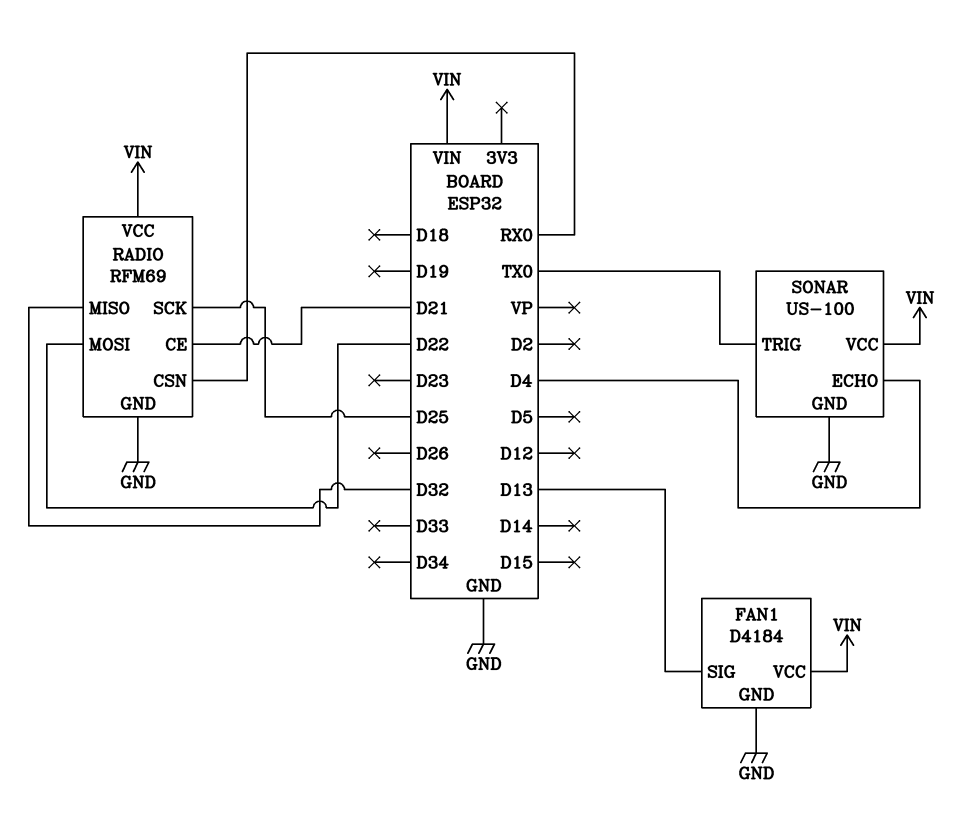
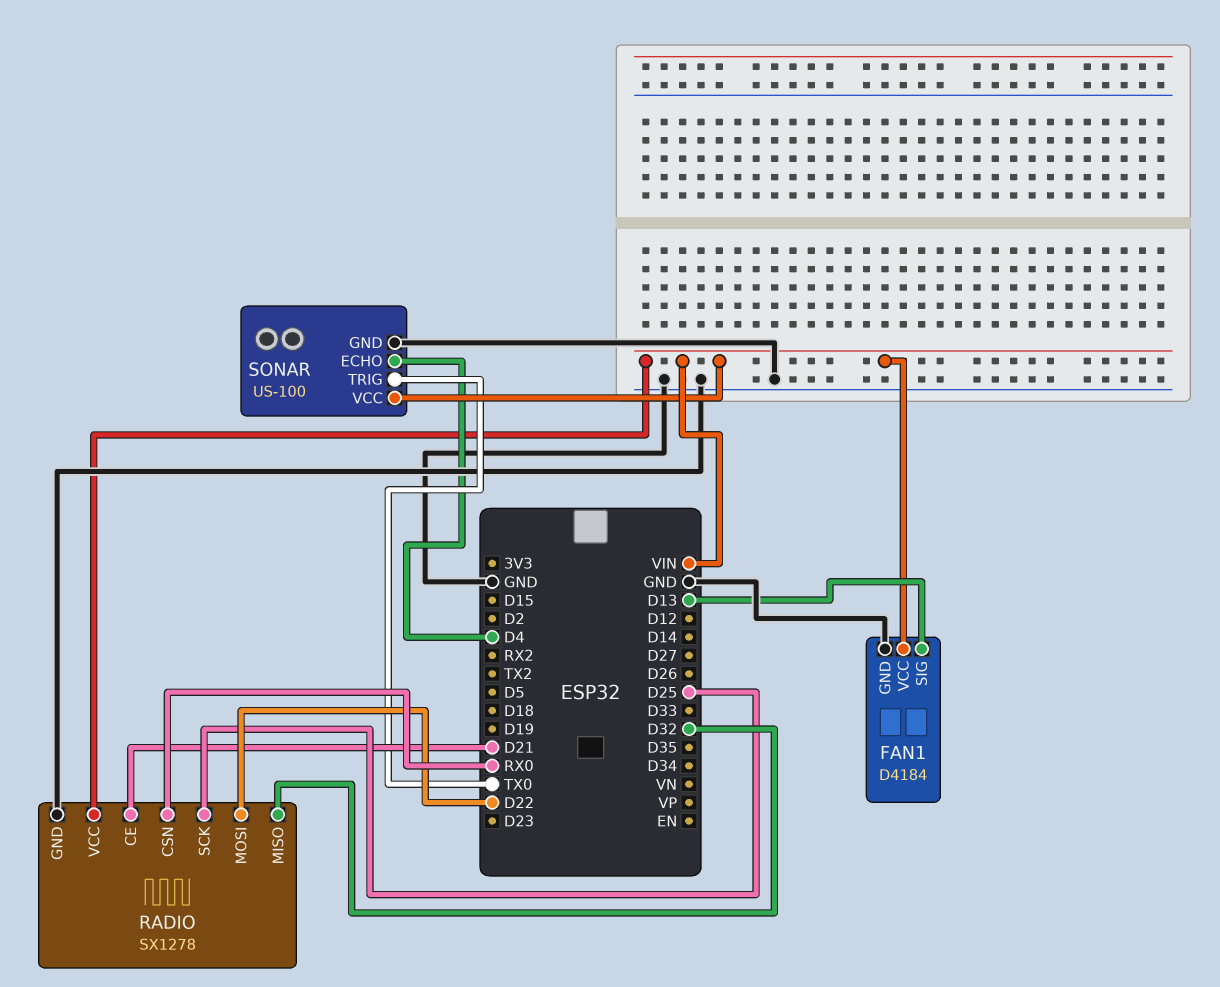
RADIO: RFM69 -> SX1278

